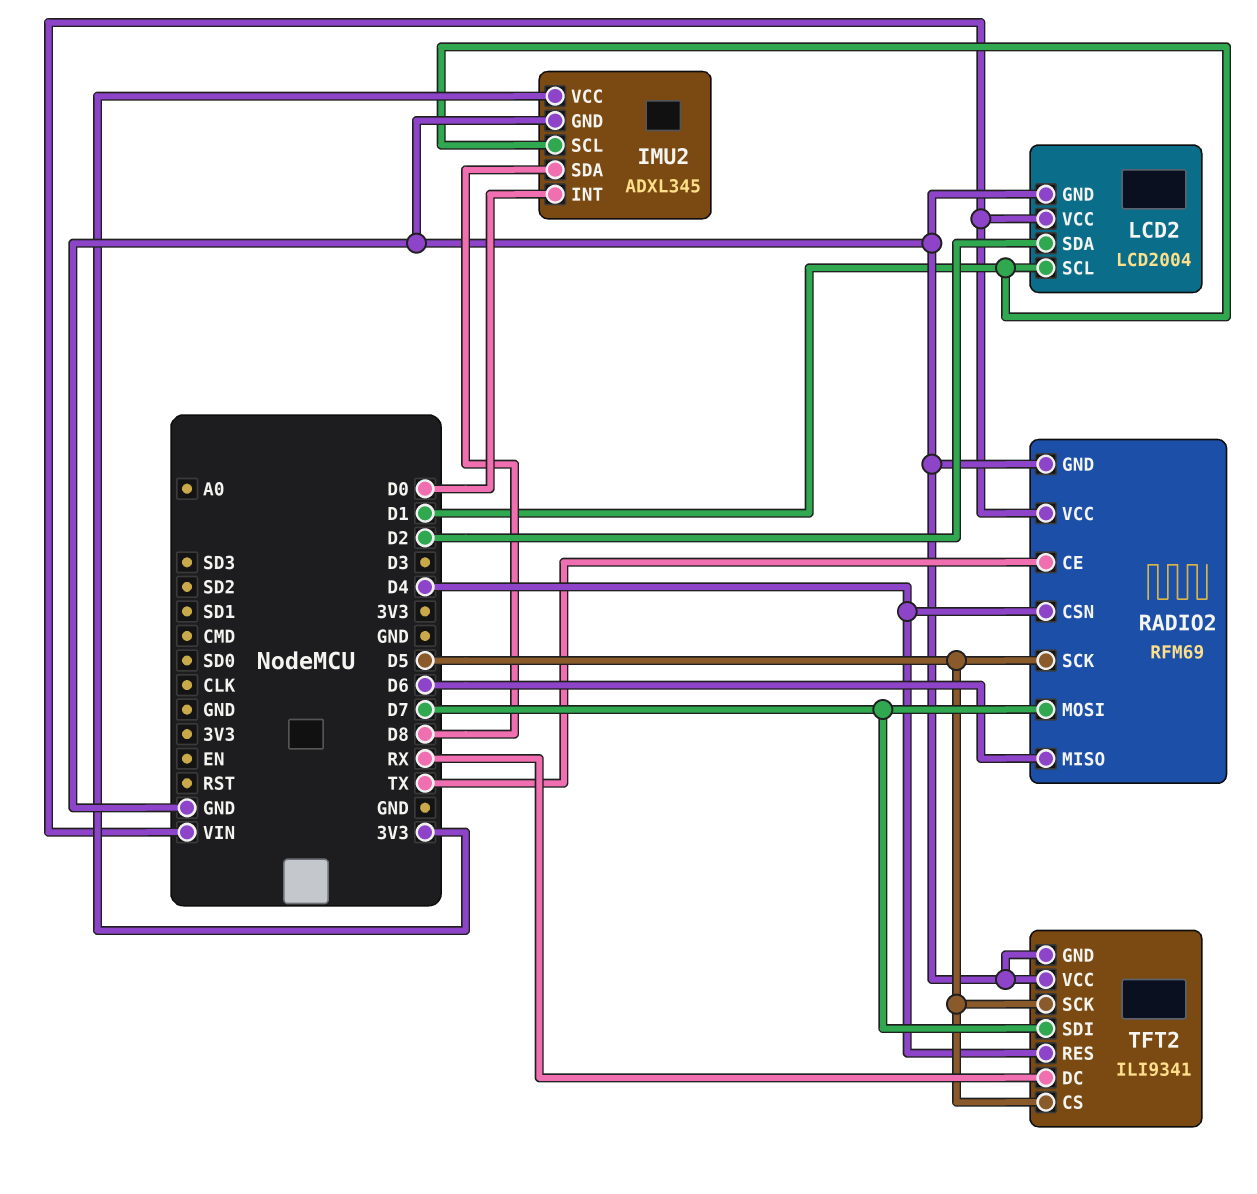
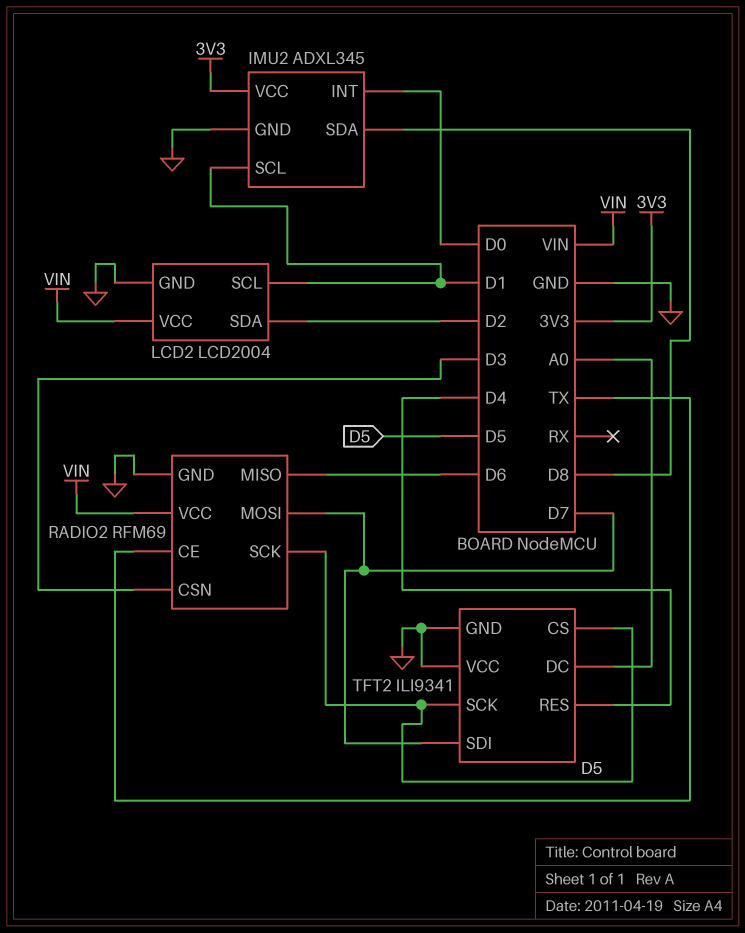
RADIO2 pin CSN: D4 -> D3
TFT2 pin DC: RX -> A0

